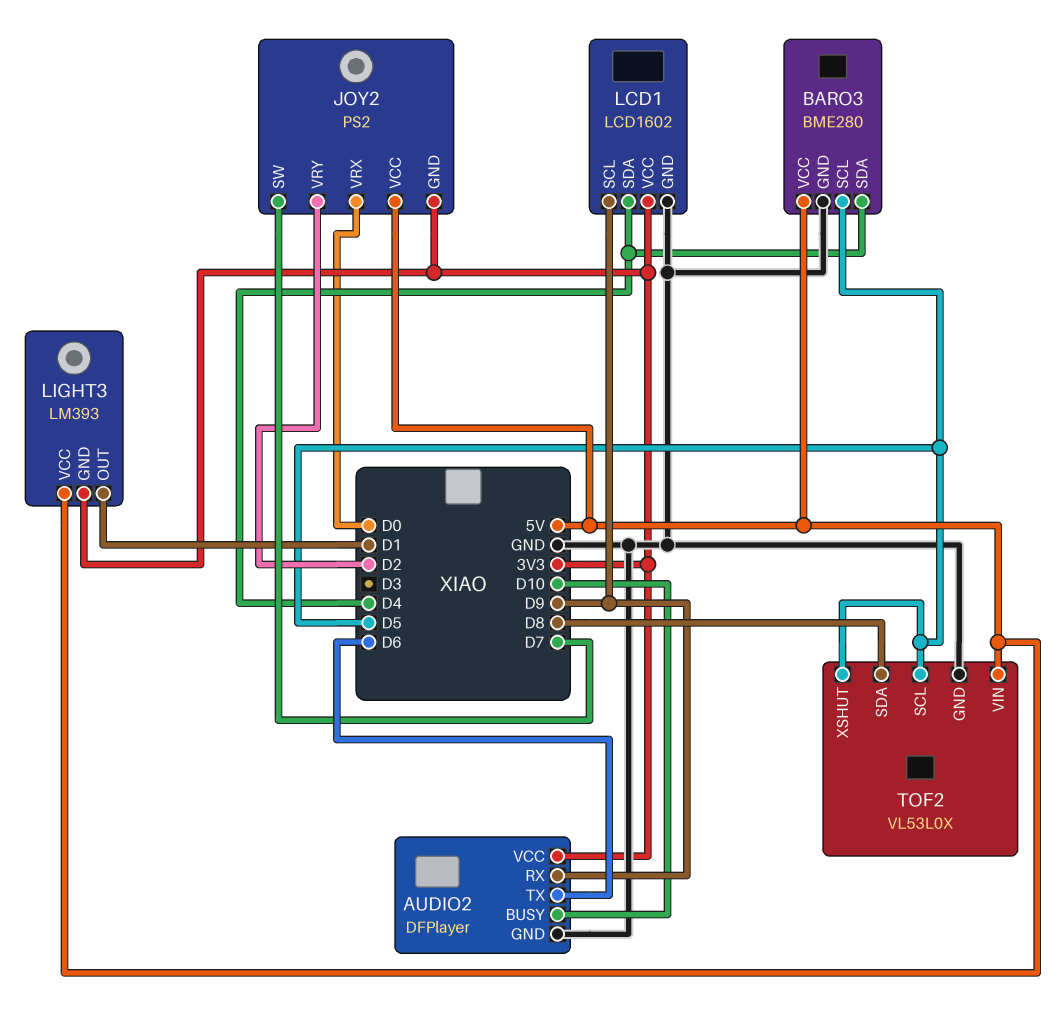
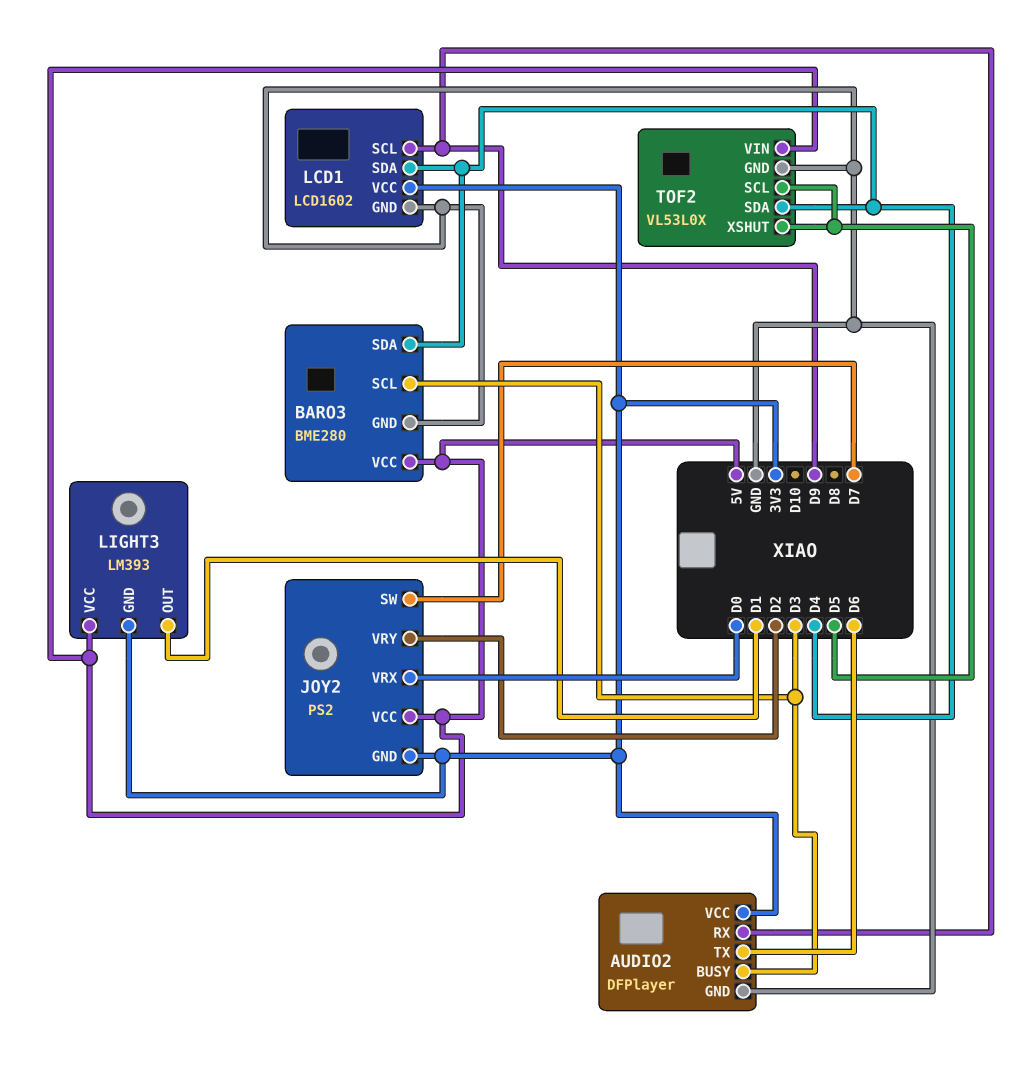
AUDIO2 pin BUSY: D10 -> D3
BARO3 pin SCL: D5 -> D3
TOF2 pin SDA: D8 -> D4

